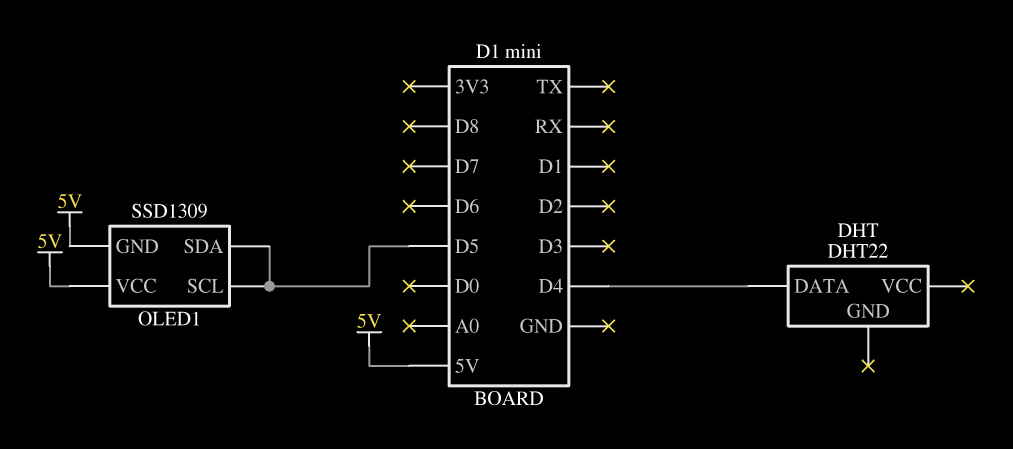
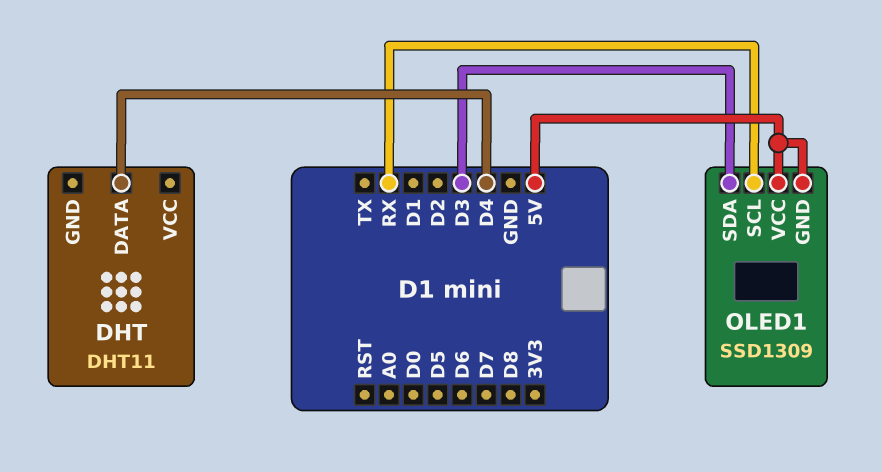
DHT: DHT22 -> DHT11
OLED1 pin SCL: D5 -> RX
OLED1 pin SDA: D5 -> D3

